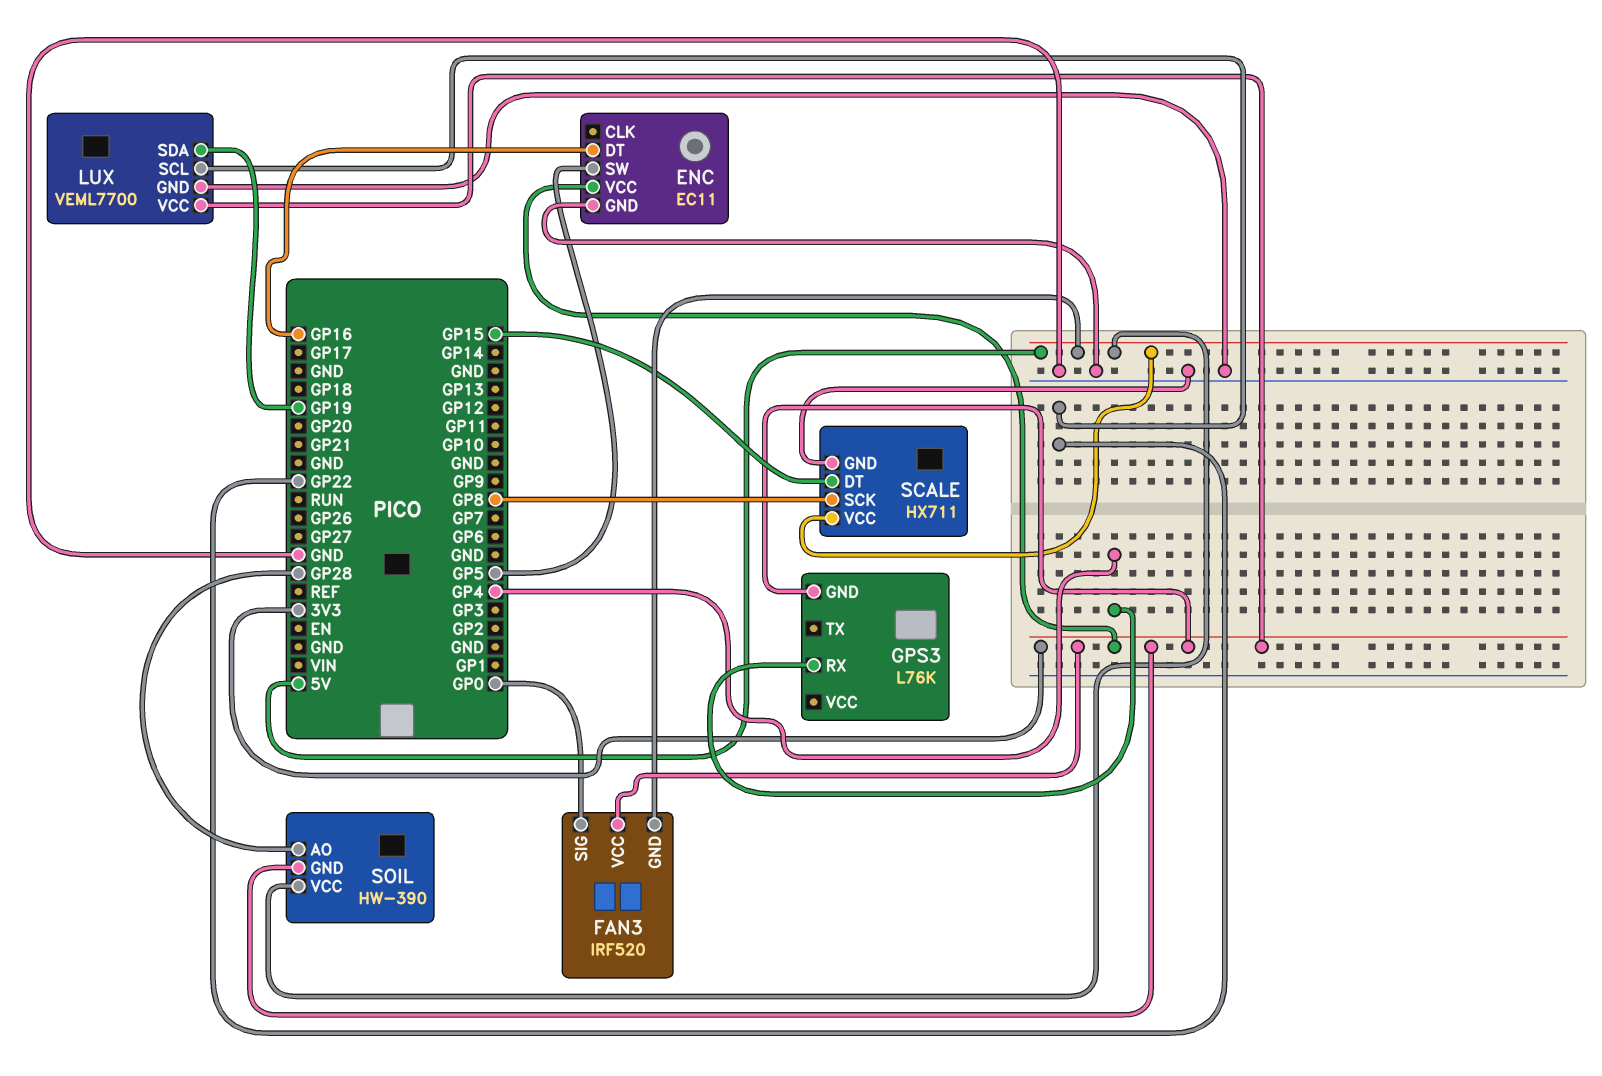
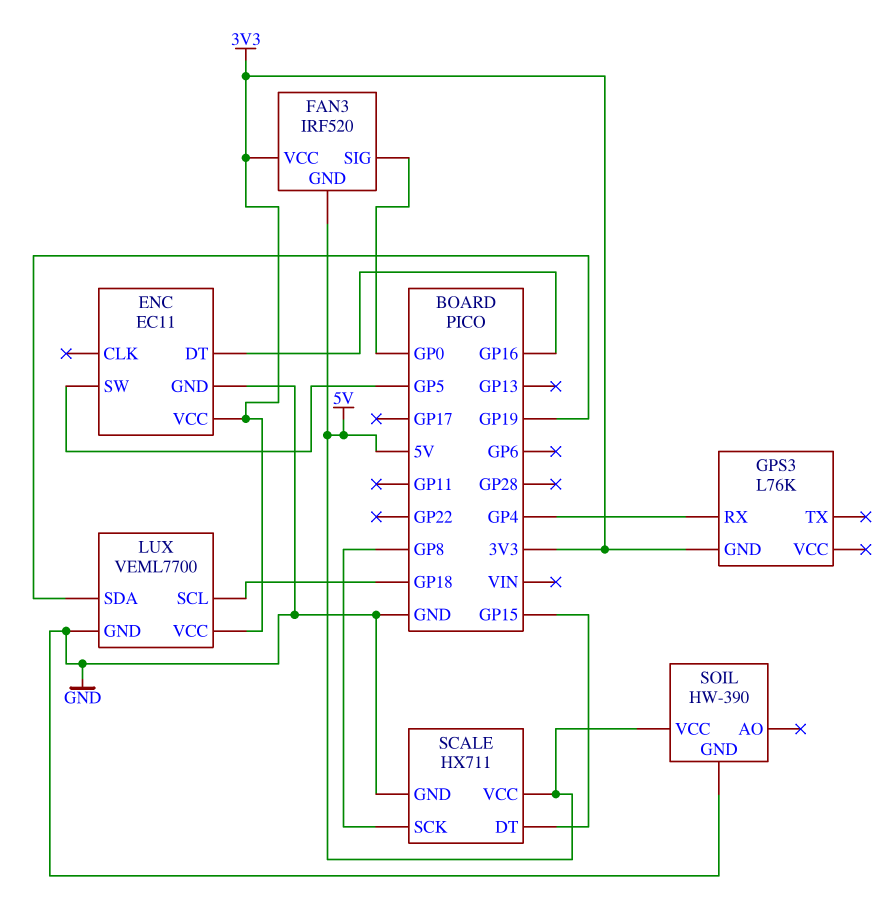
LUX pin SCL: GP22 -> GP18
SOIL pin AO: GP28 -> none
SOIL pin GND: 3V3 -> GND

